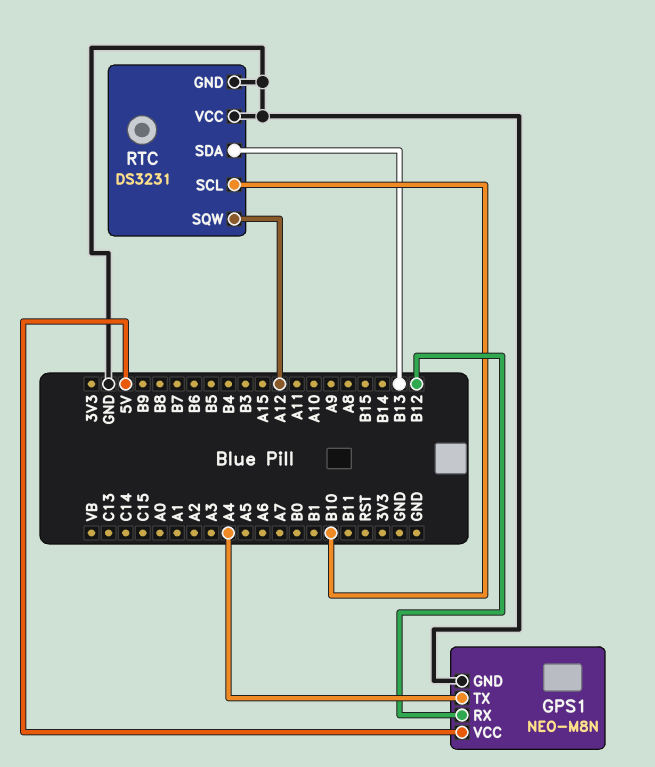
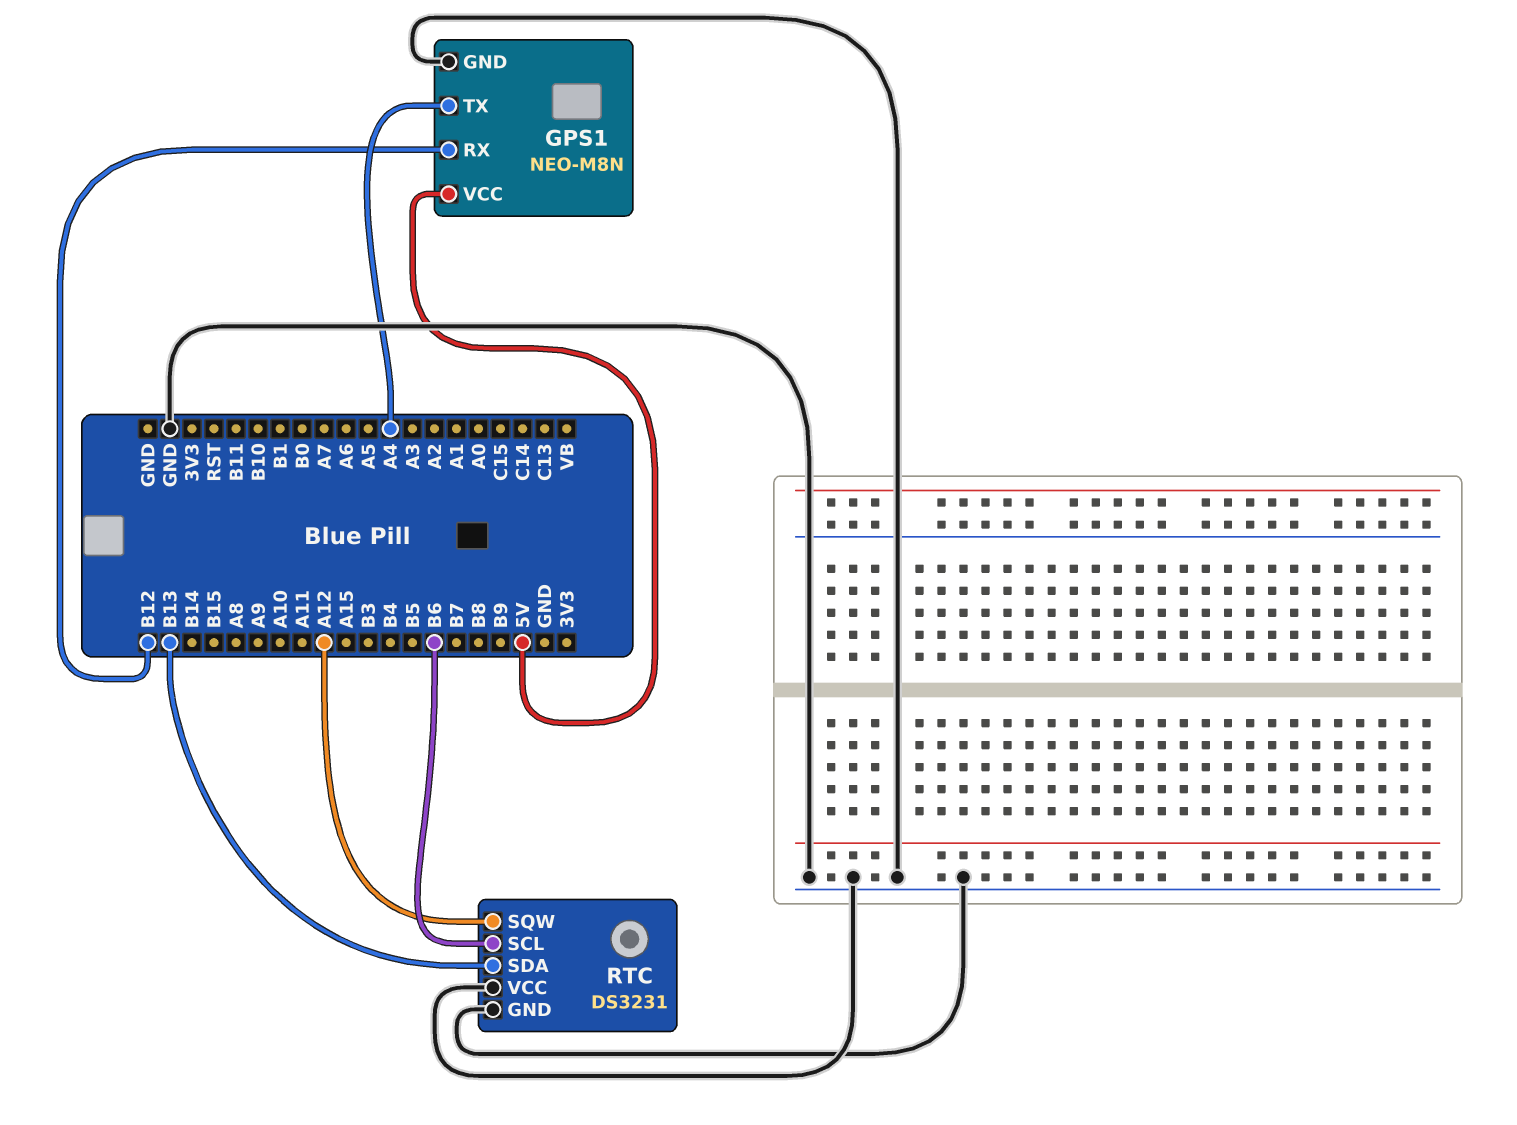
RTC pin SCL: B10 -> B6

